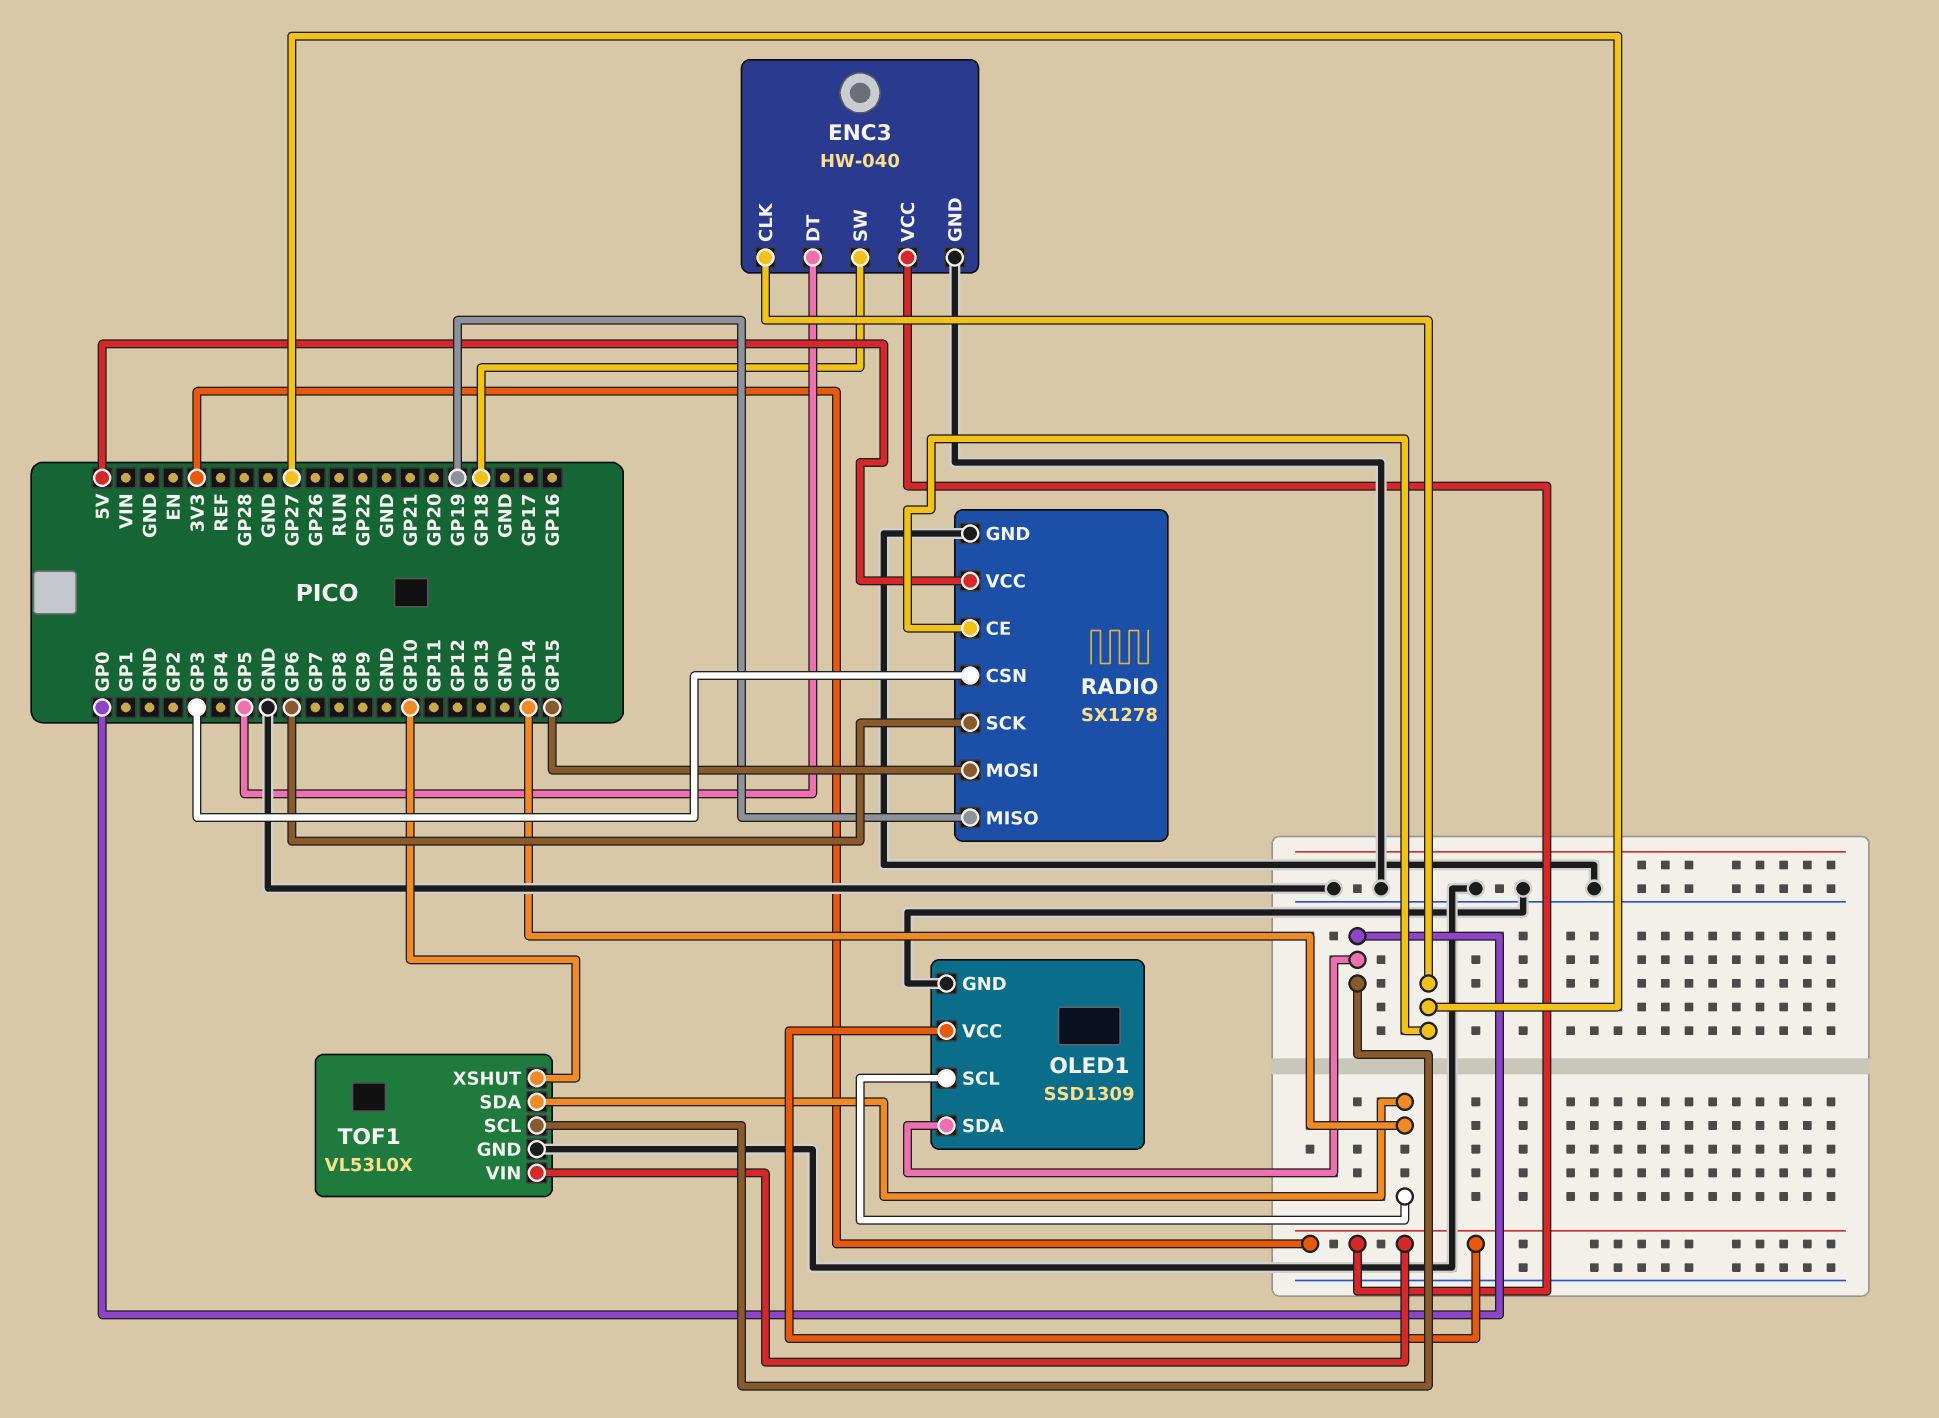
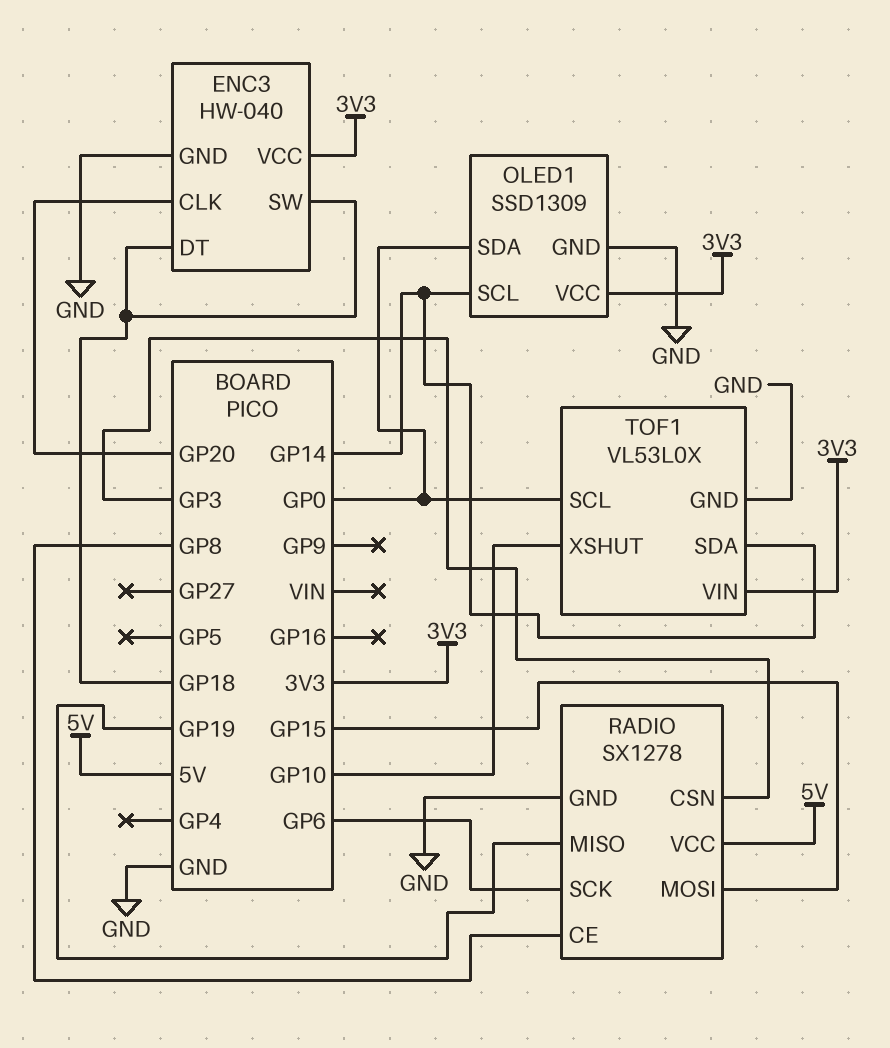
ENC3 pin CLK: GP27 -> GP20
ENC3 pin DT: GP5 -> GP18
RADIO pin CE: GP27 -> GP8

